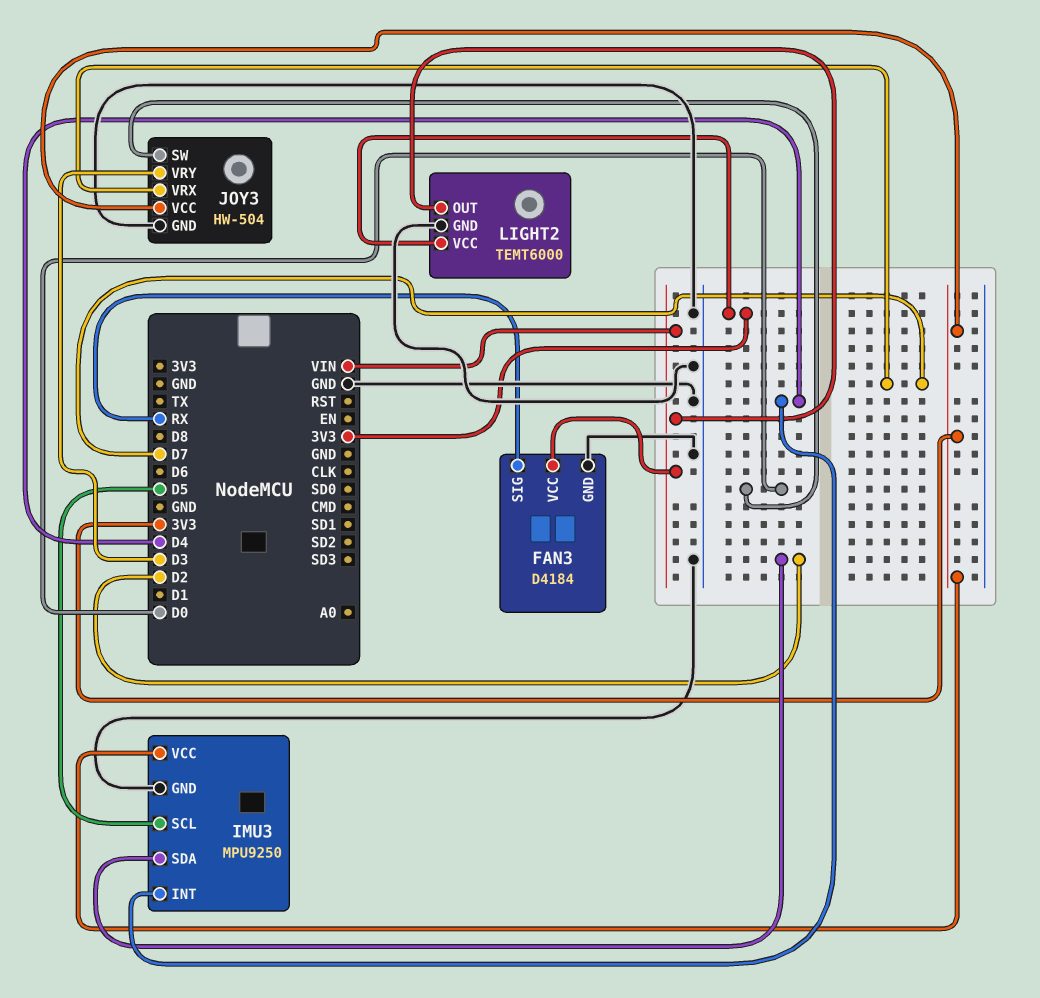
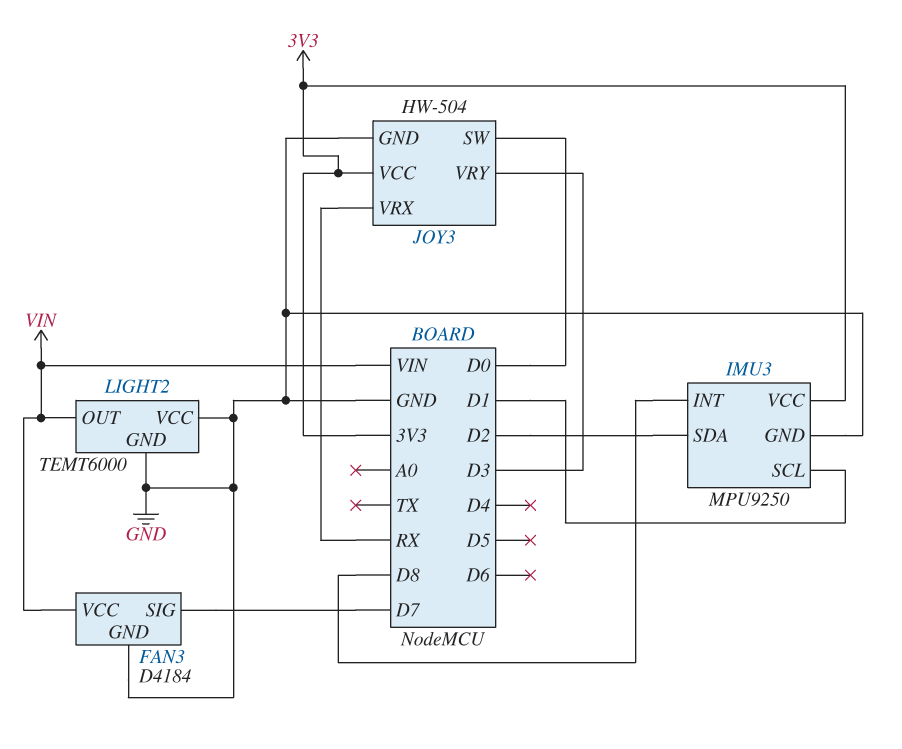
FAN3 pin SIG: RX -> D7
IMU3 pin INT: D4 -> D8
IMU3 pin SCL: D5 -> D1
JOY3 pin VRX: D7 -> RX
LIGHT2 pin VCC: 3V3 -> GND

